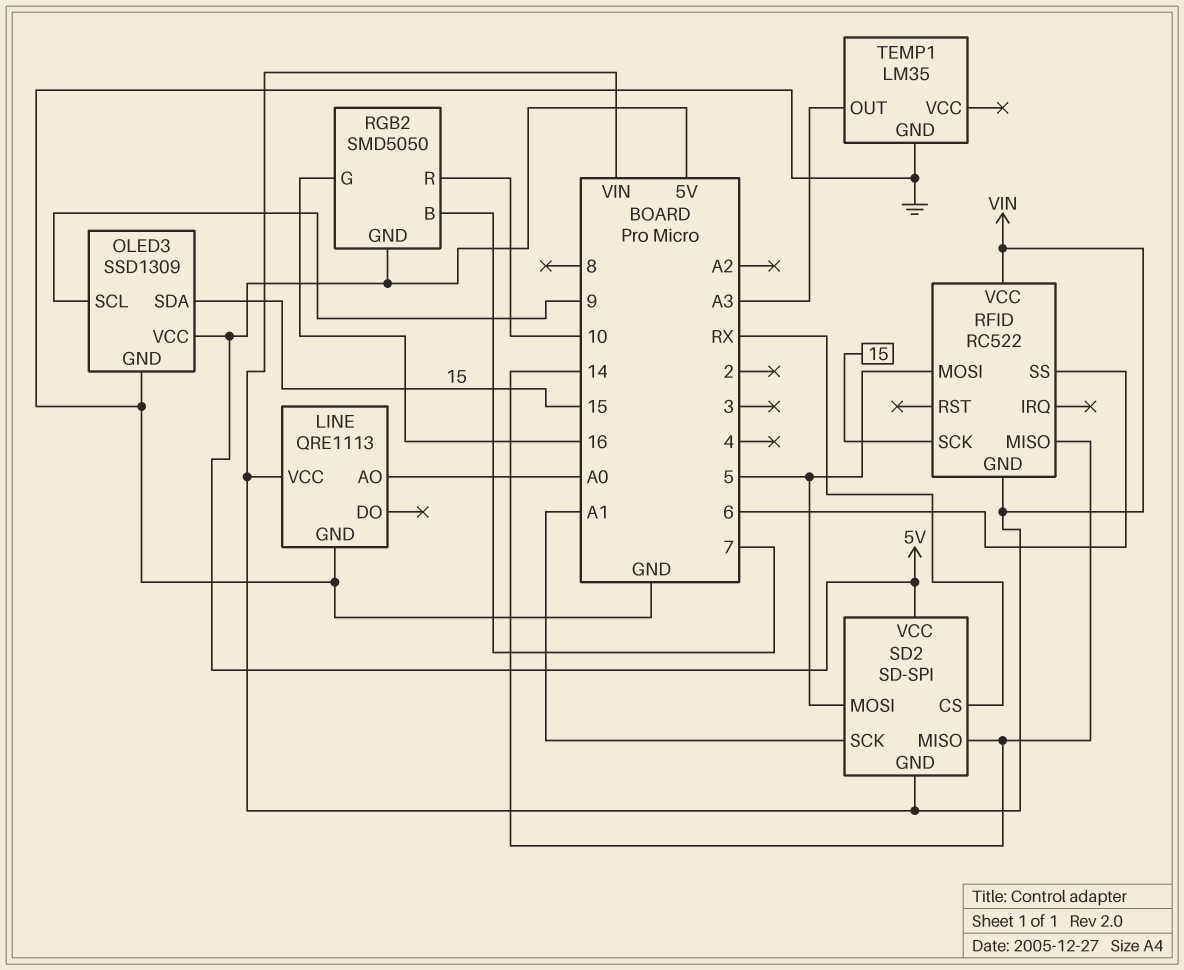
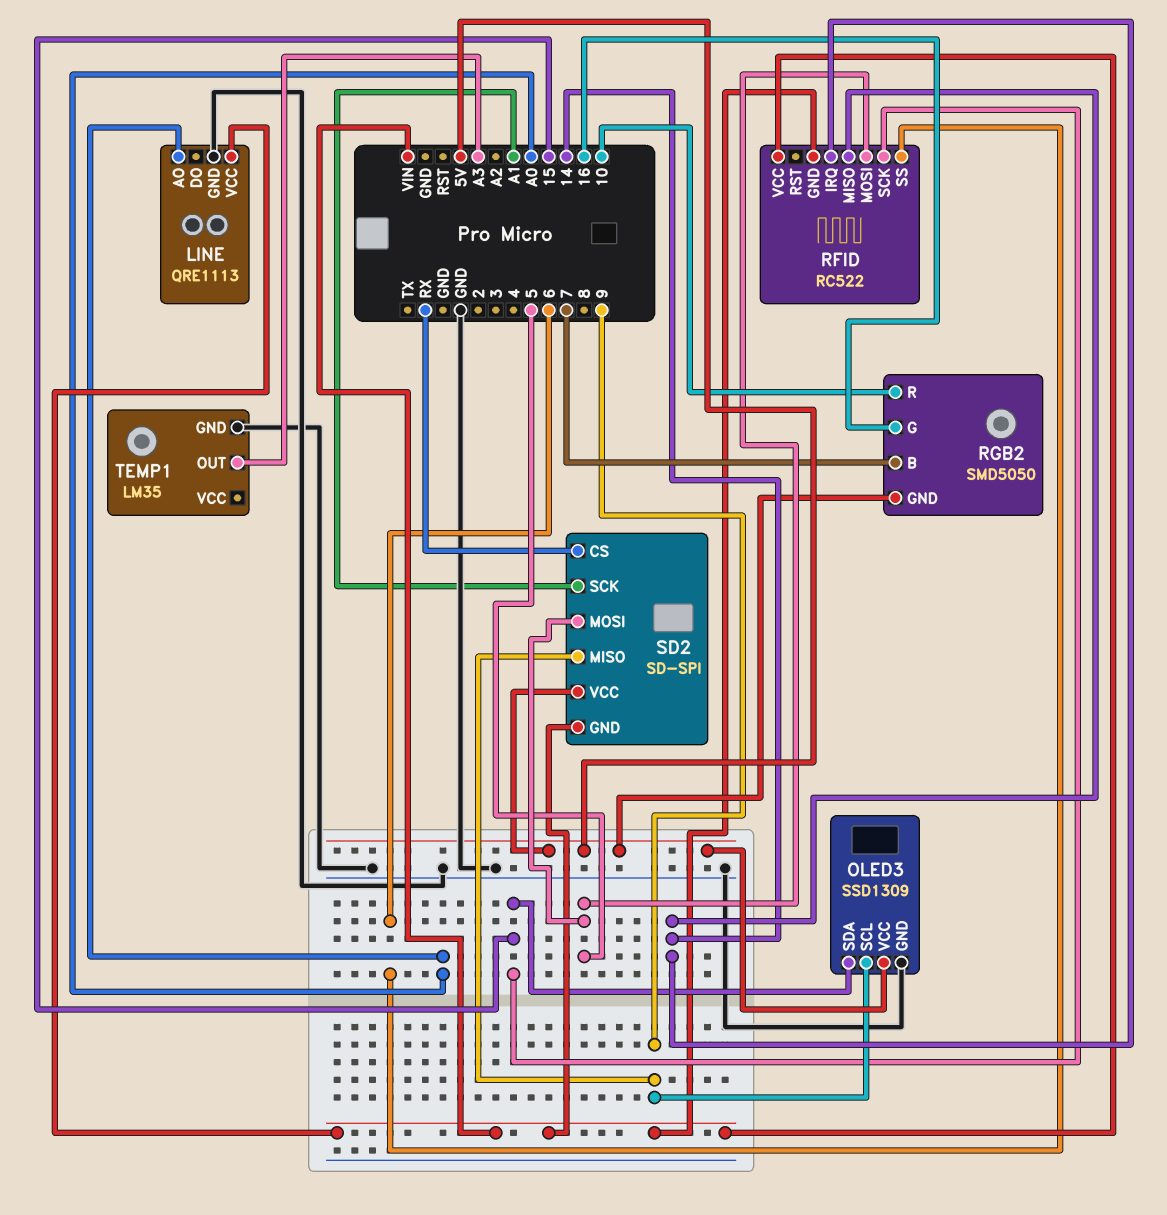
RFID pin IRQ: none -> 14
SD2 pin MISO: 14 -> 9

